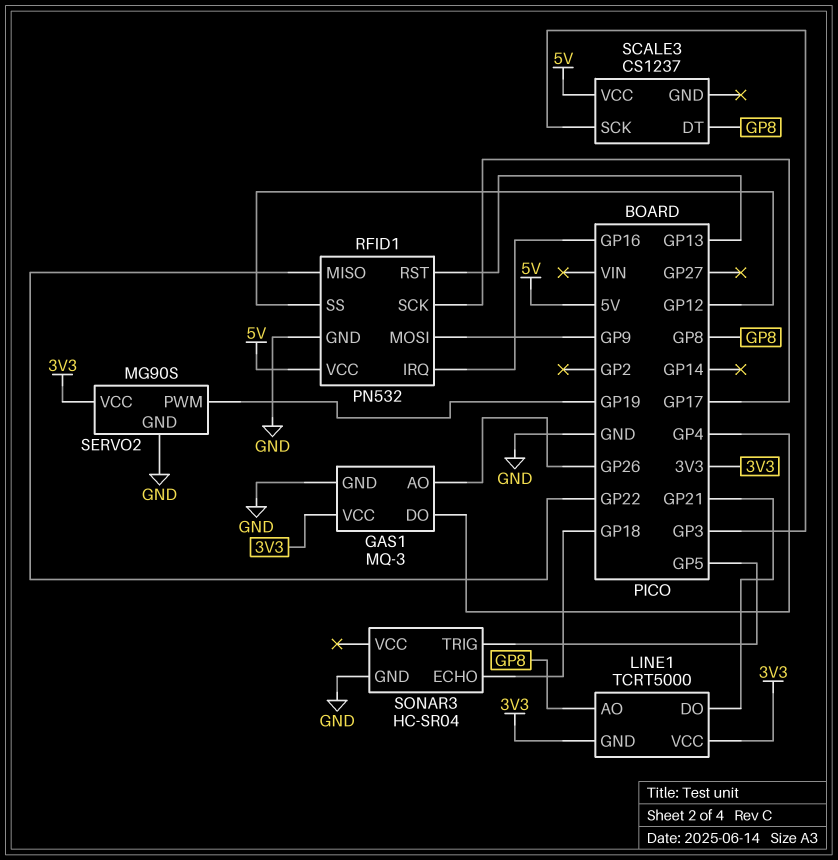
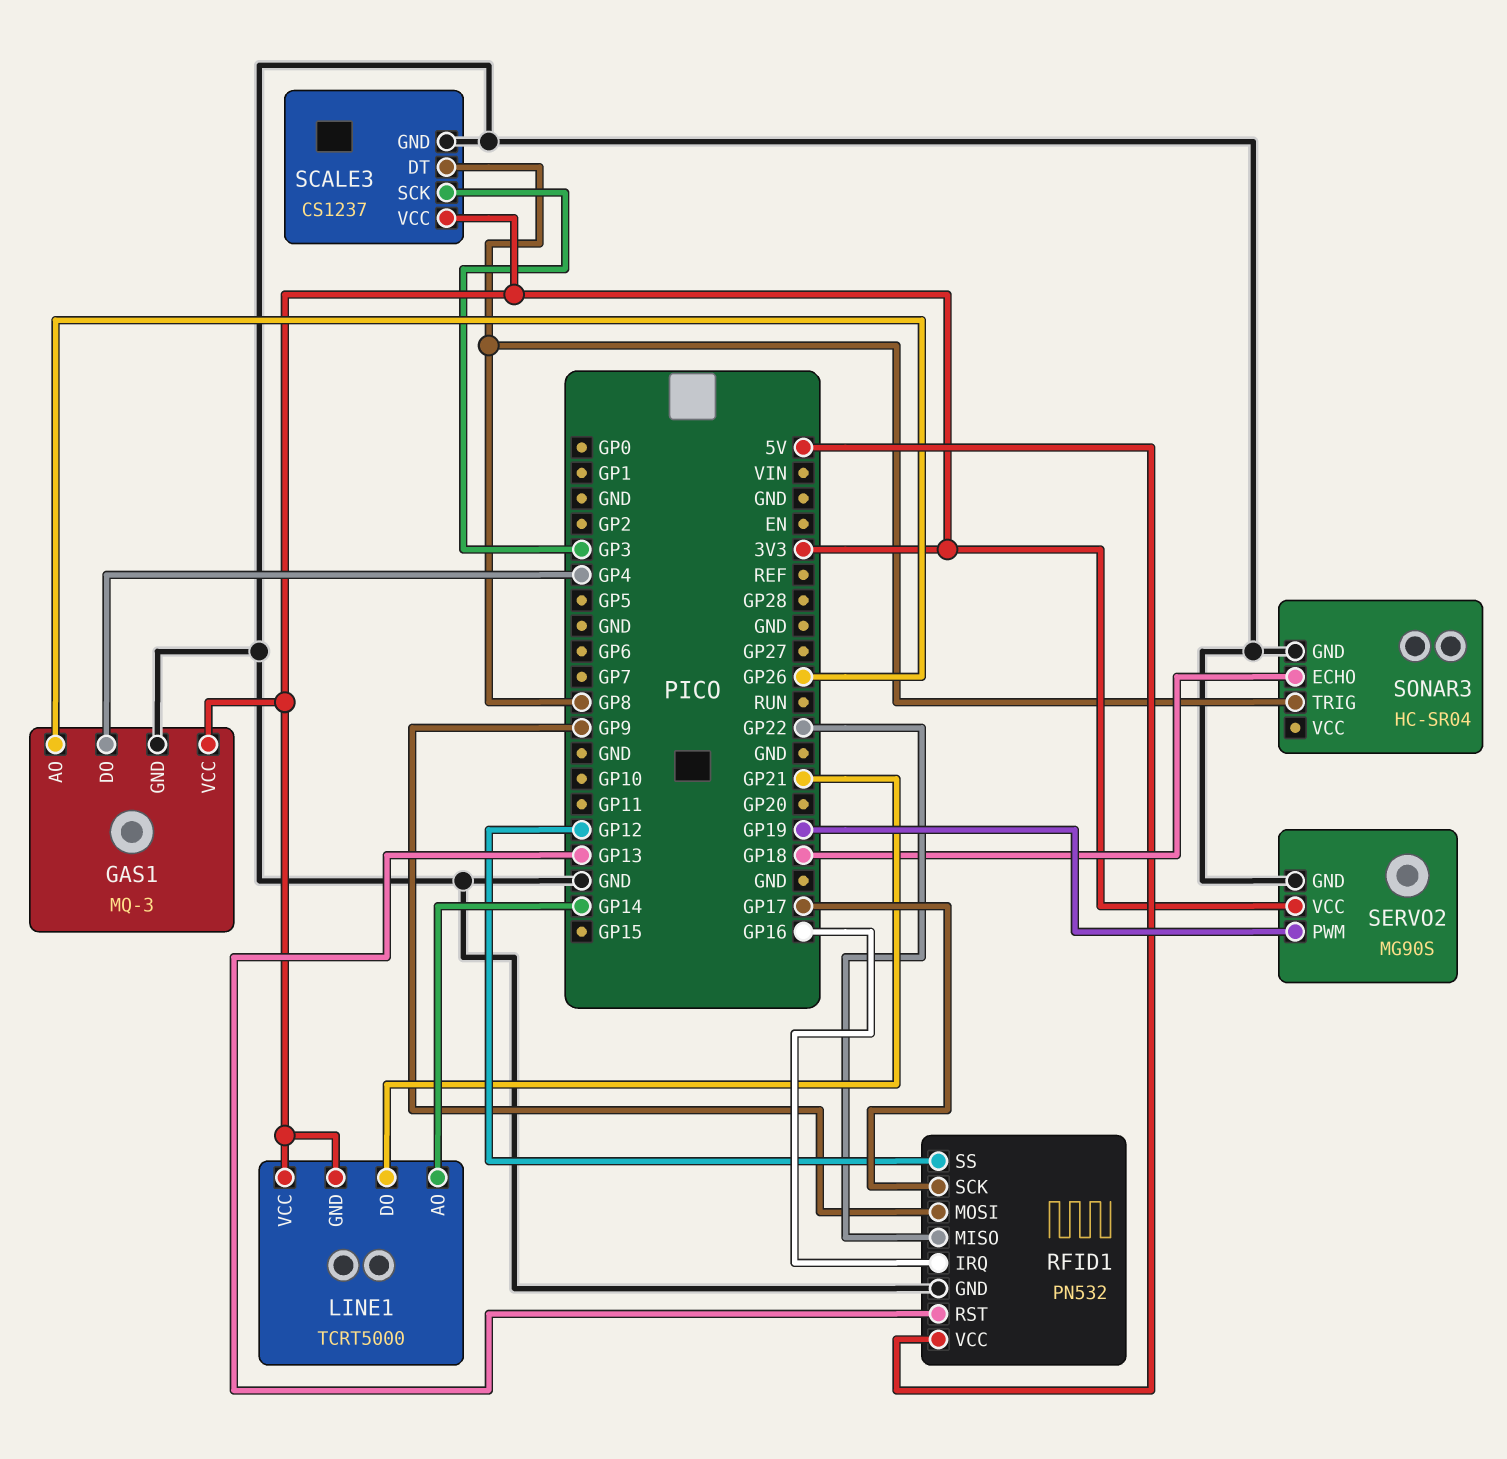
LINE1 pin AO: GP8 -> GP14
SCALE3 pin GND: none -> GND
SCALE3 pin VCC: 5V -> 3V3
SONAR3 pin TRIG: GP5 -> GP8

